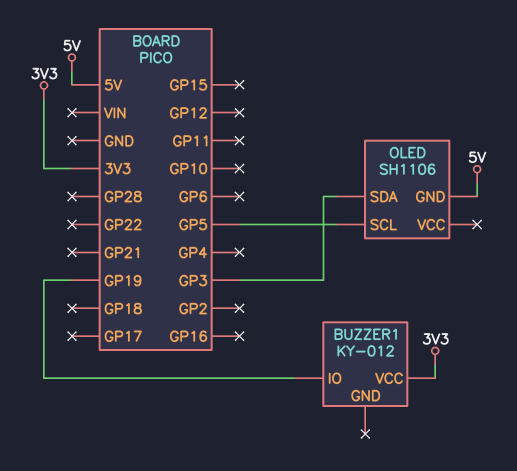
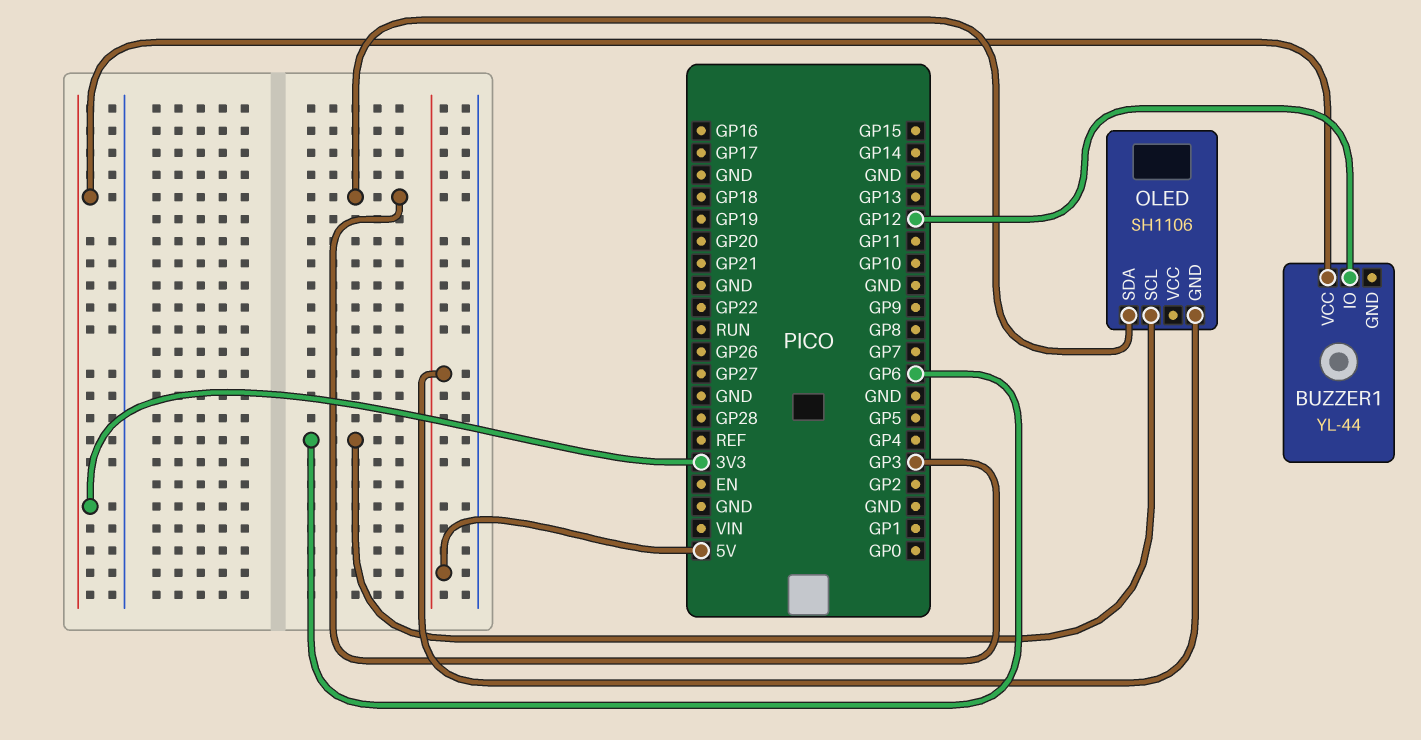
BUZZER1: KY-012 -> YL-44
BUZZER1 pin IO: GP19 -> GP12
OLED pin SCL: GP5 -> GP6

